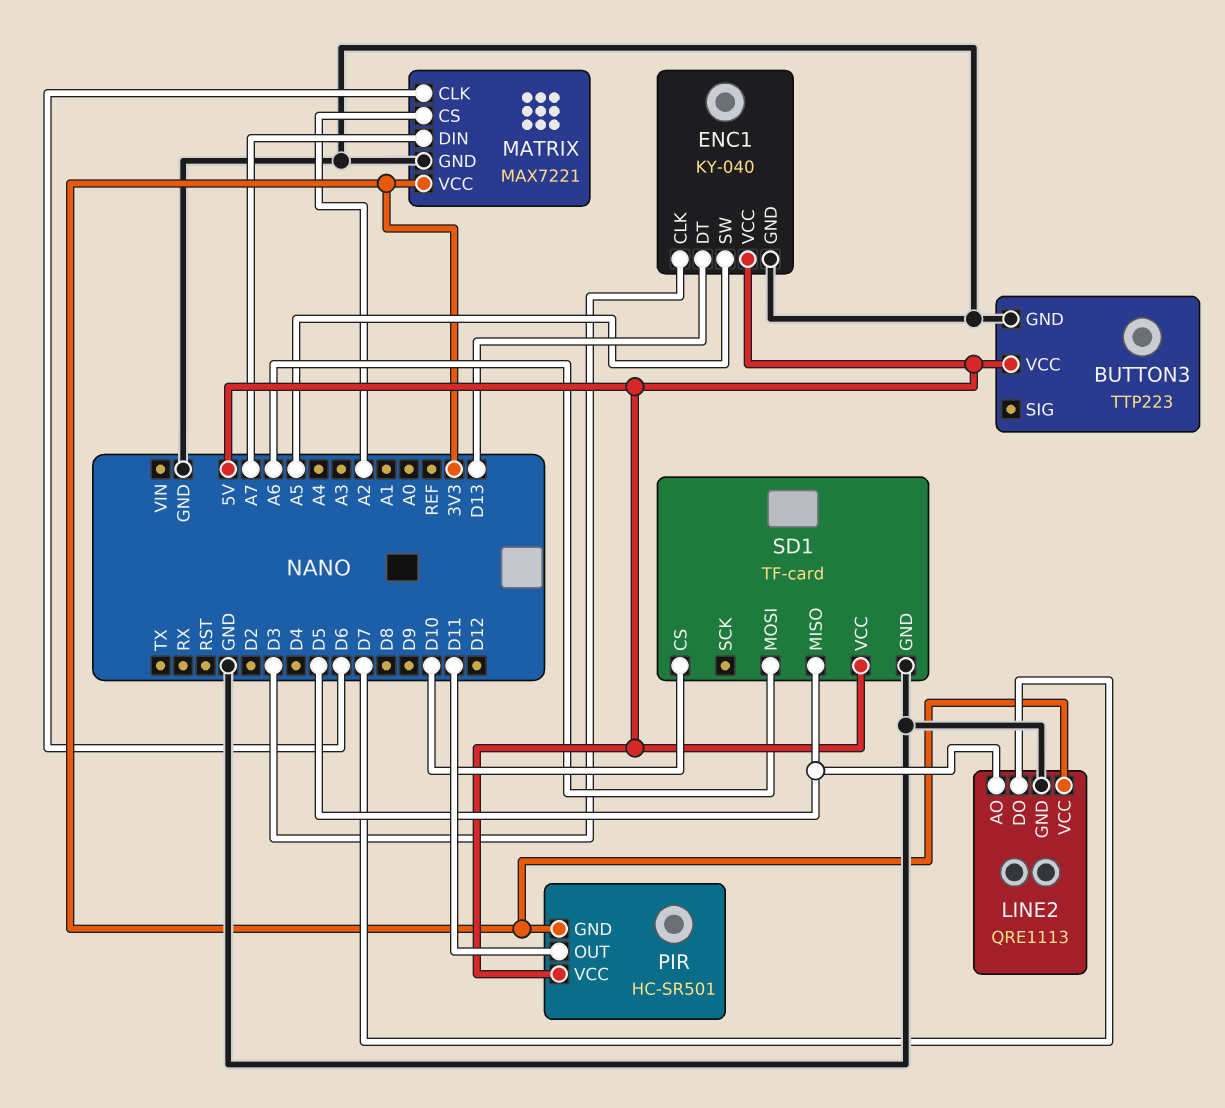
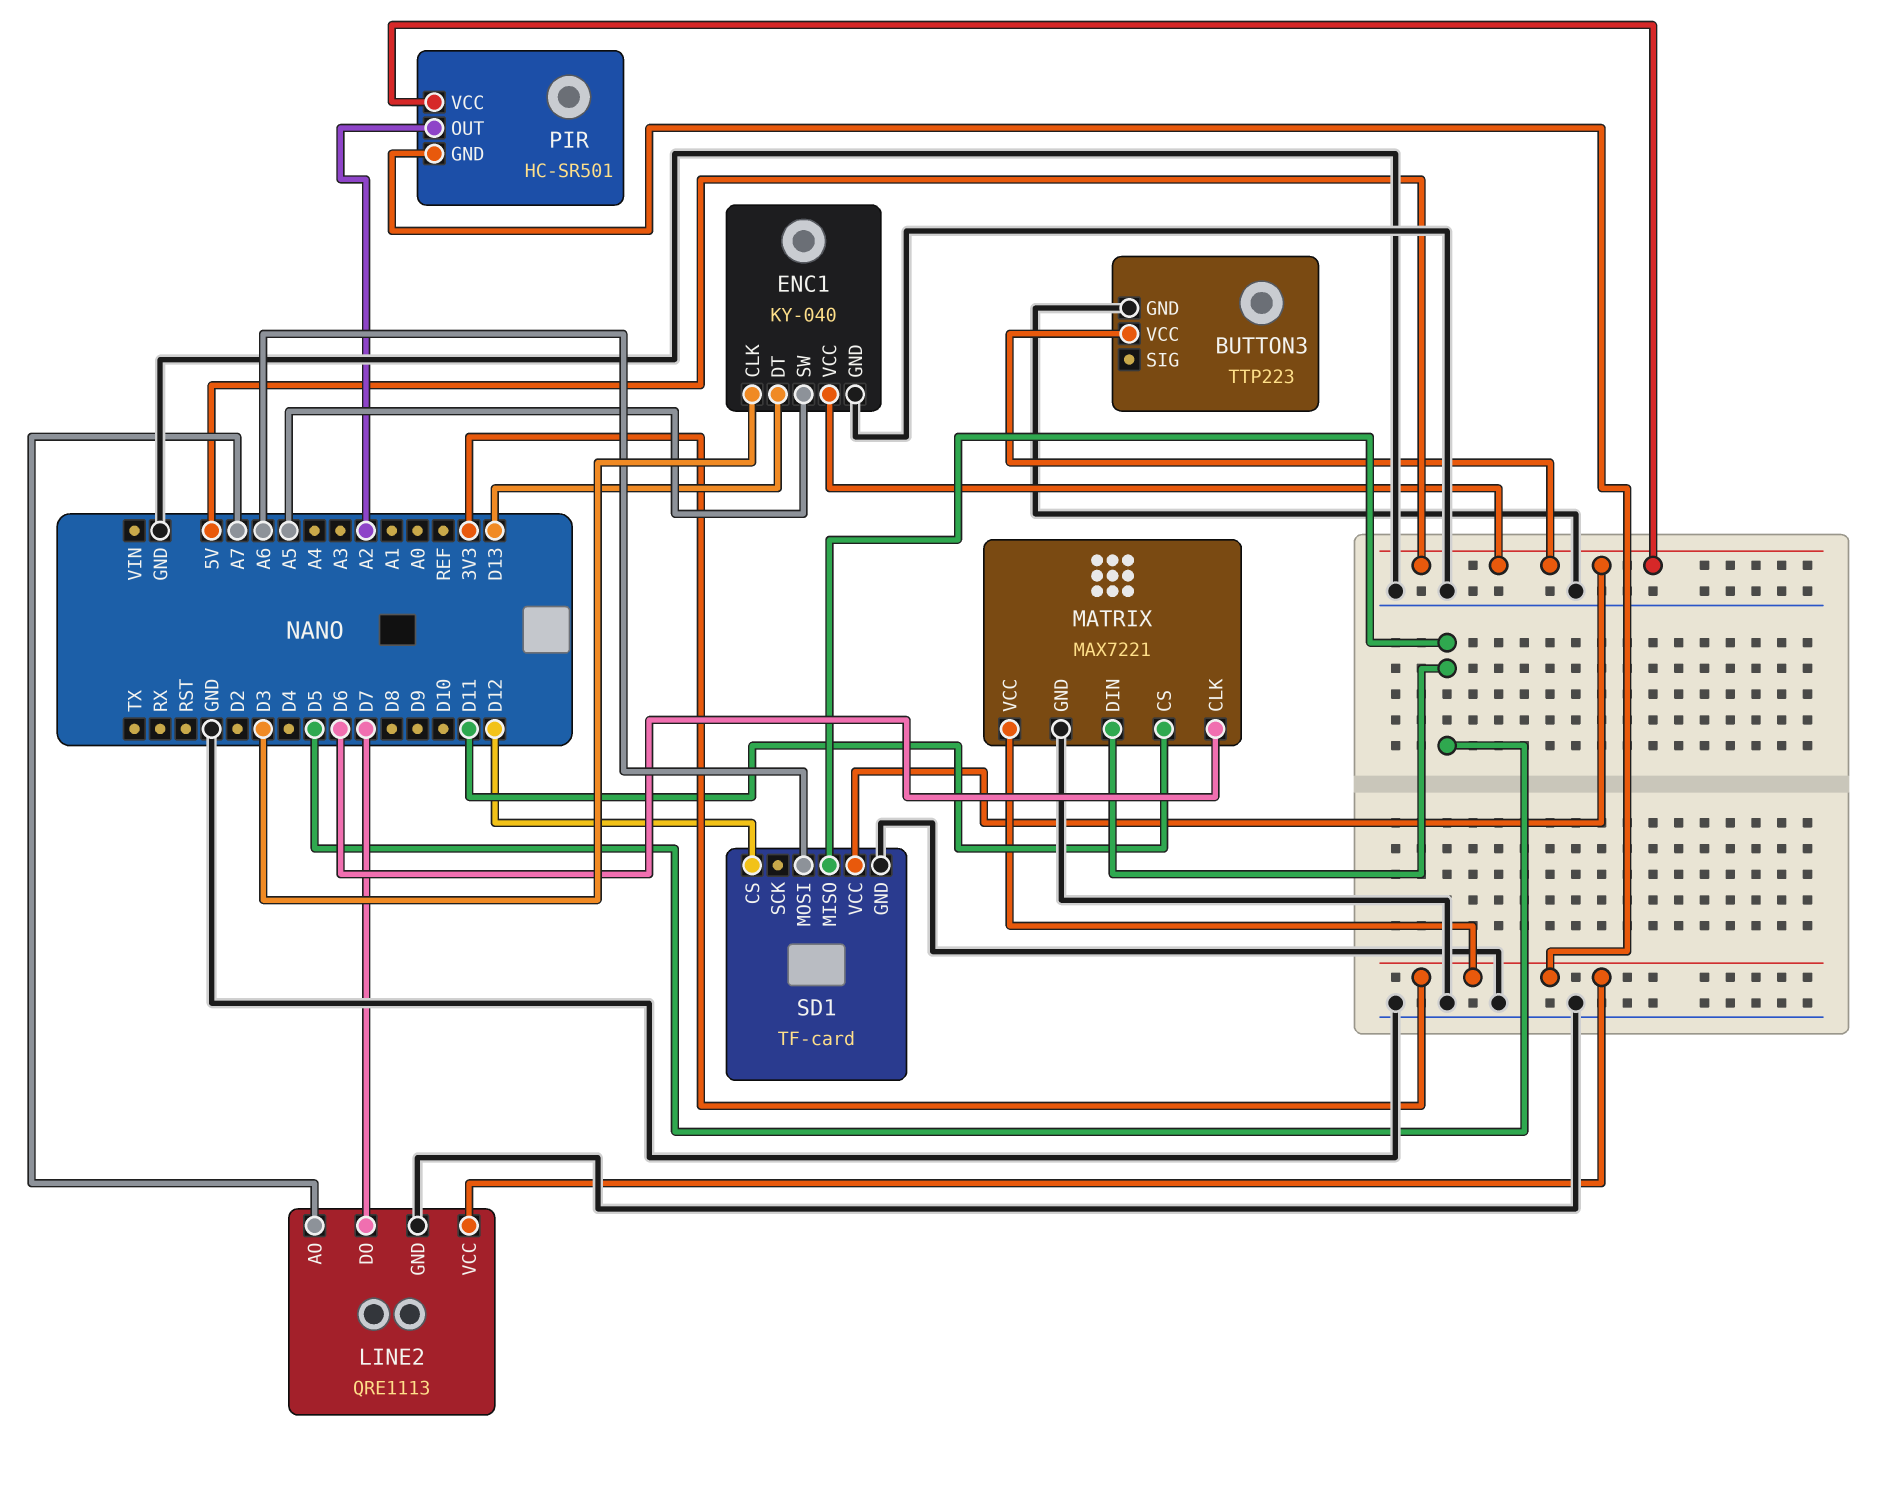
LINE2 pin AO: D5 -> A7
MATRIX pin CS: A2 -> D11
MATRIX pin DIN: A7 -> D5
PIR pin OUT: D11 -> A2
SD1 pin CS: D10 -> D12

